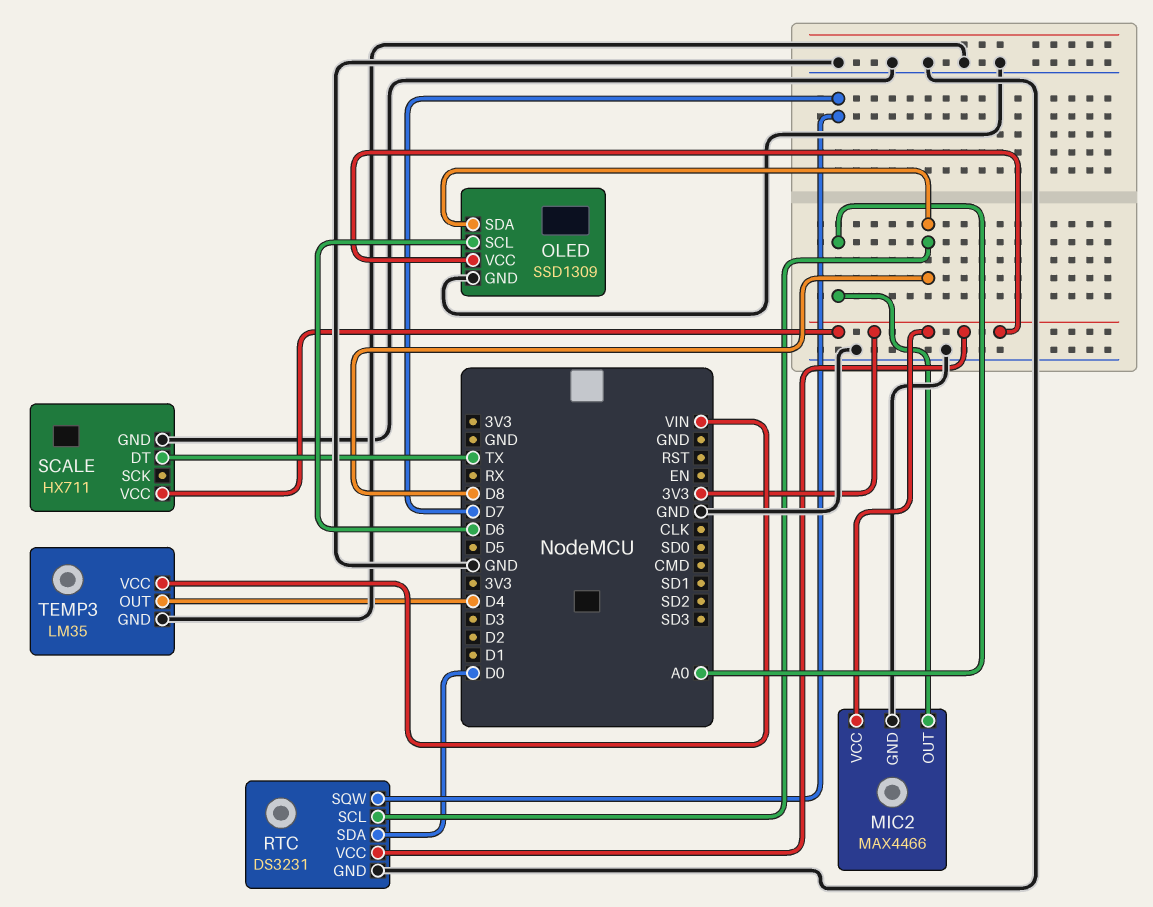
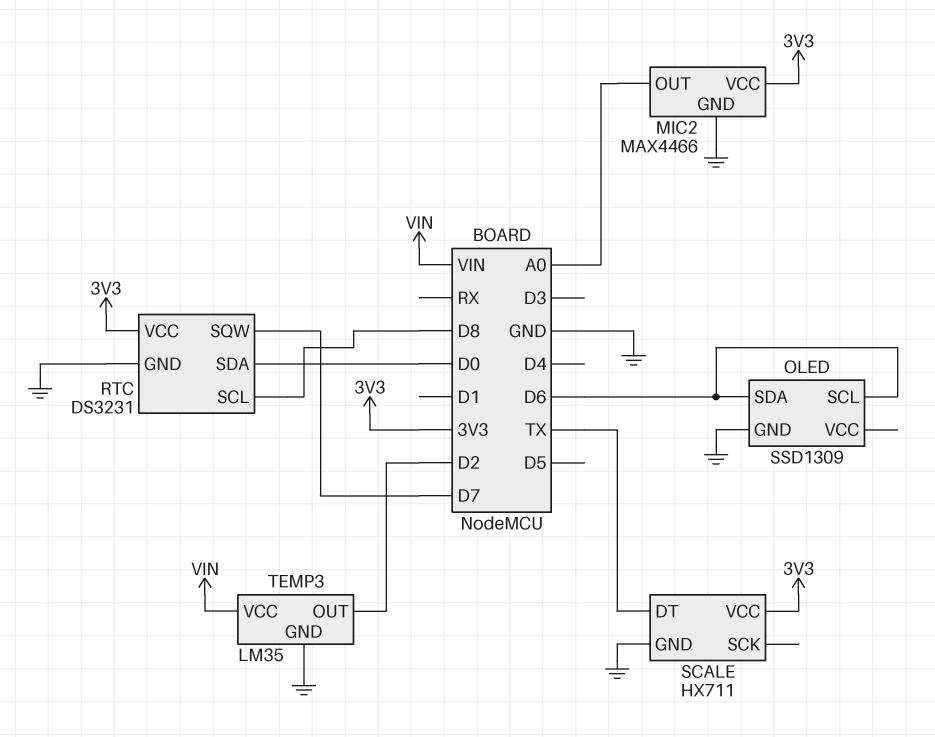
OLED pin SDA: D8 -> D6
OLED pin VCC: 3V3 -> none
TEMP3 pin OUT: D4 -> D2

